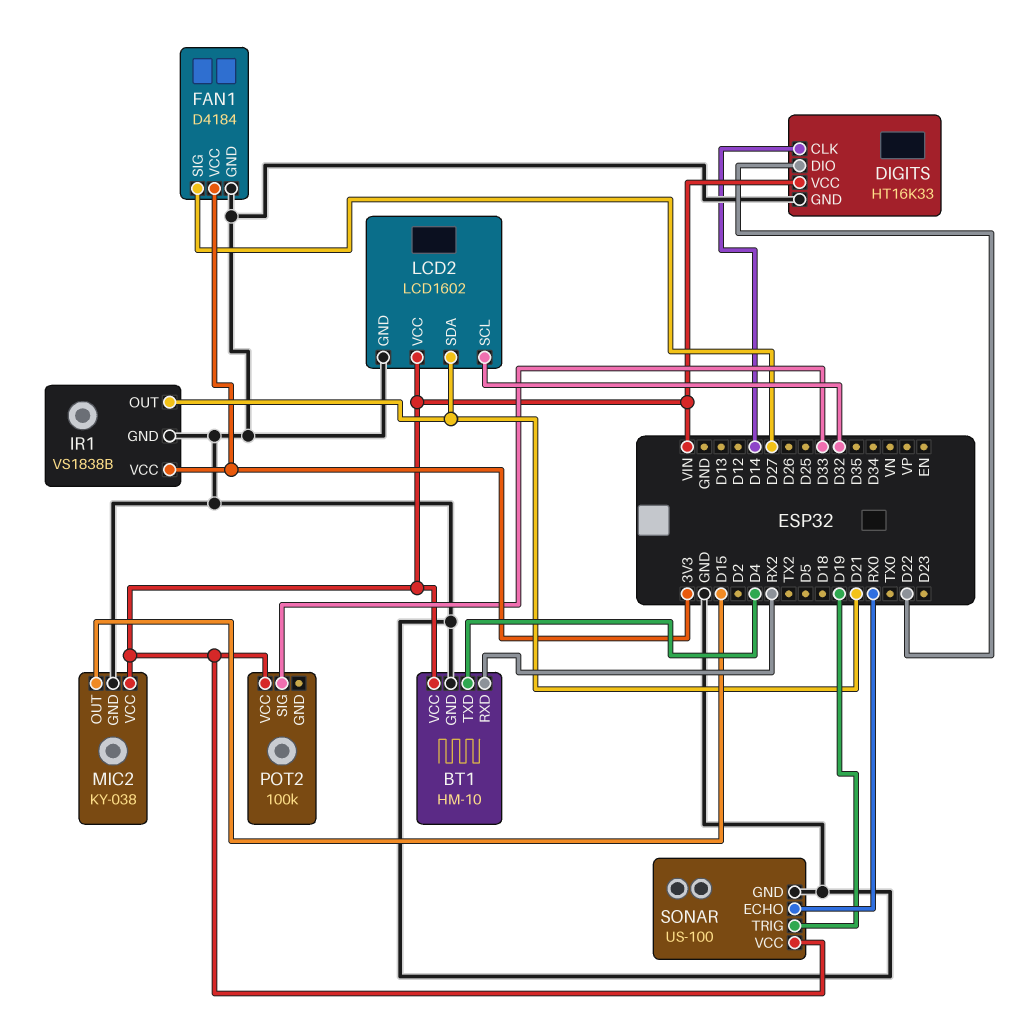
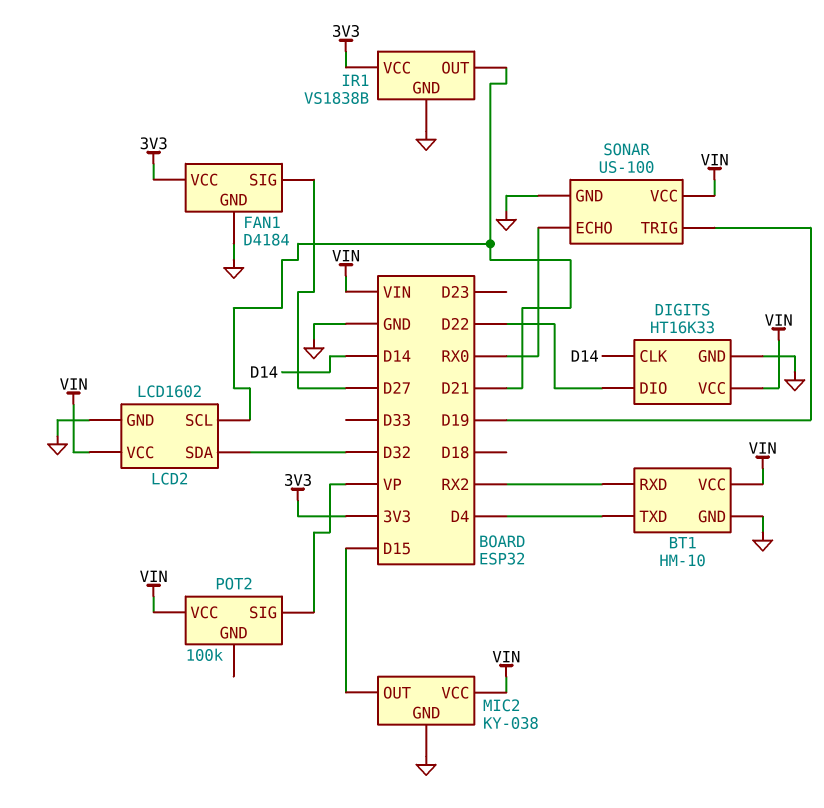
LCD2 pin SCL: D32 -> D21
LCD2 pin SDA: D21 -> D32
POT2 pin SIG: D33 -> VP

